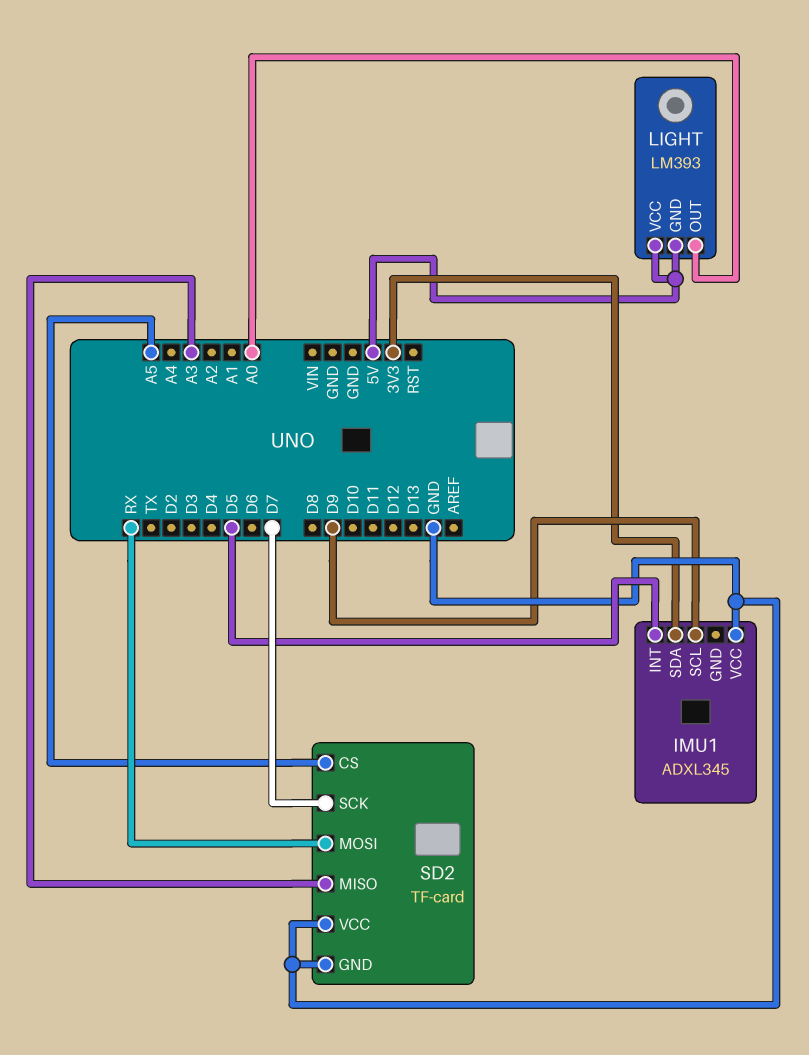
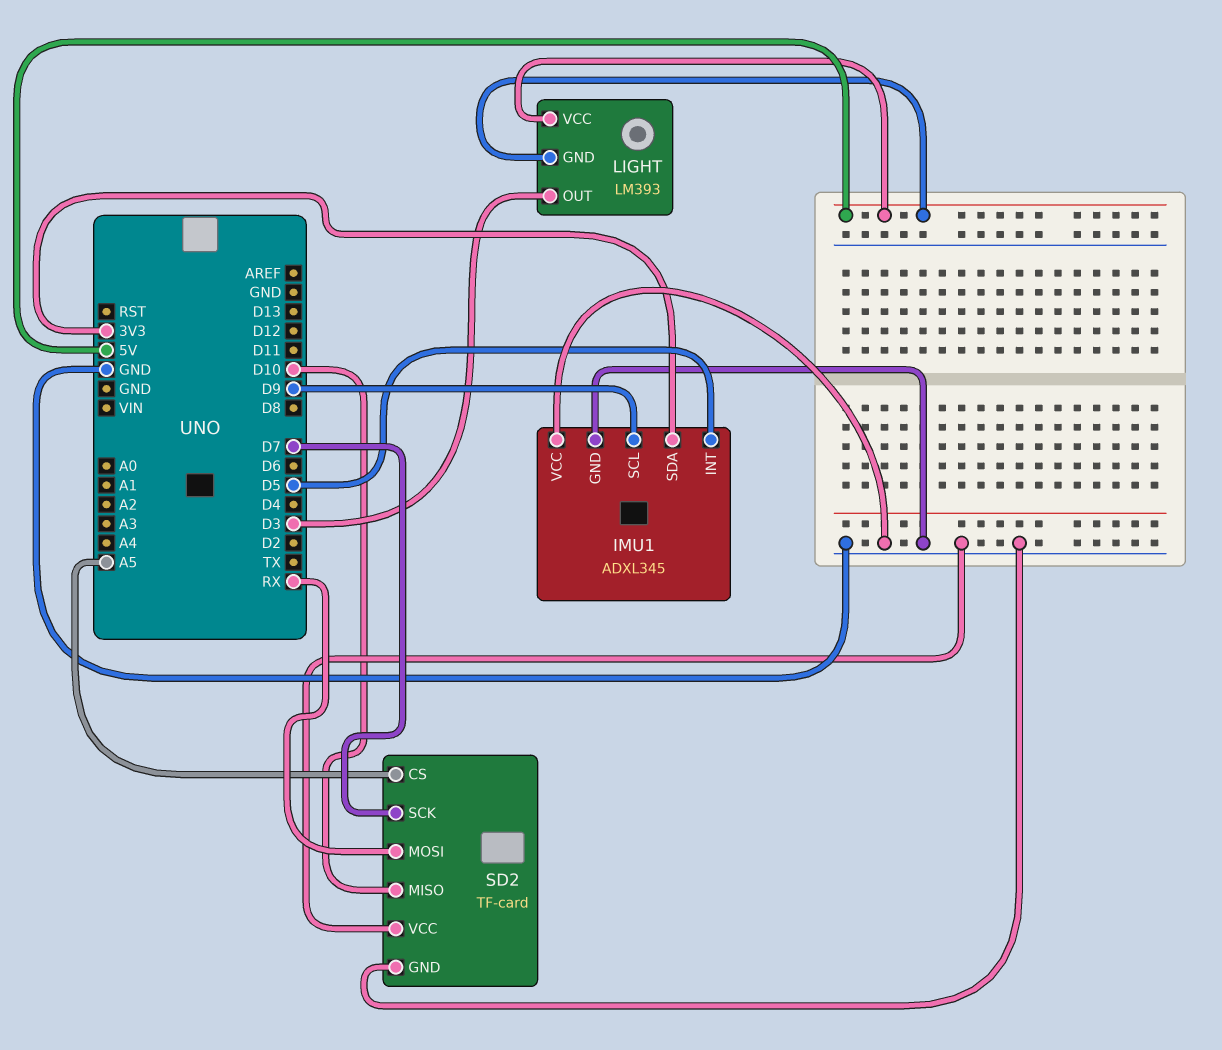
IMU1 pin GND: none -> GND
LIGHT pin OUT: A0 -> D3
SD2 pin MISO: A3 -> D10

